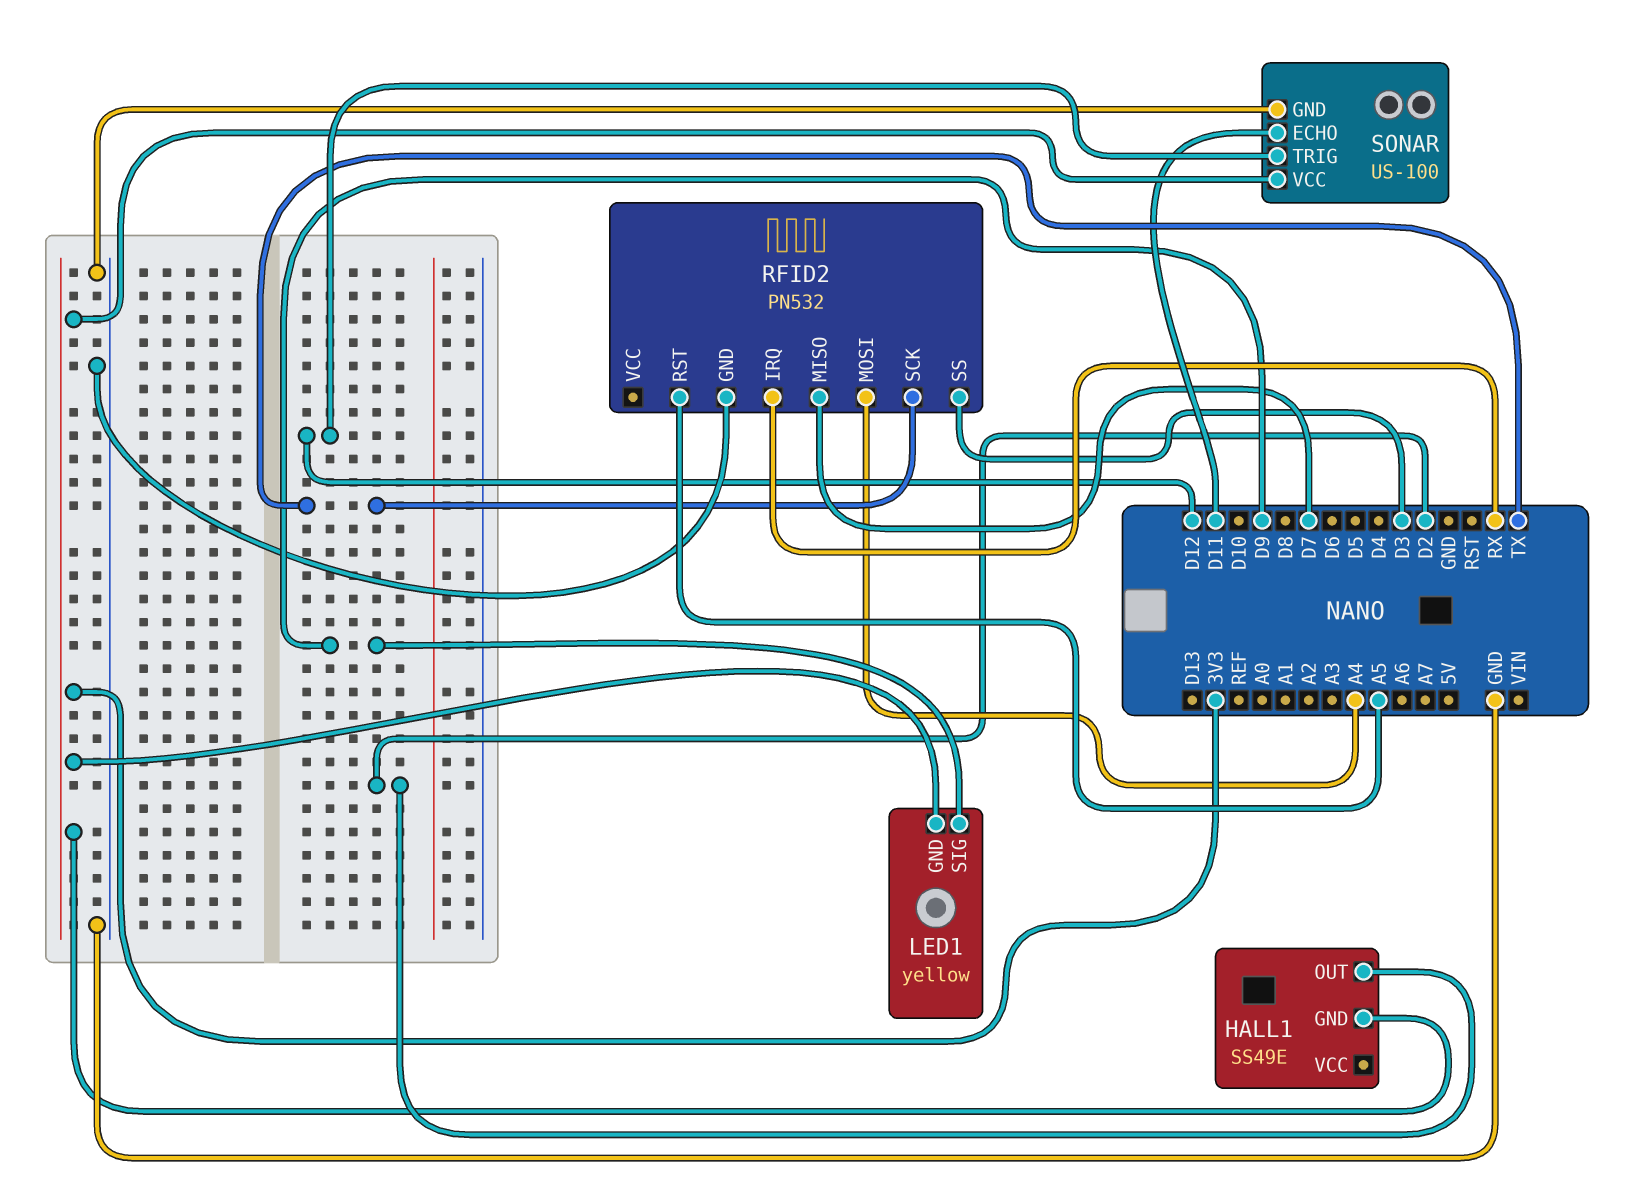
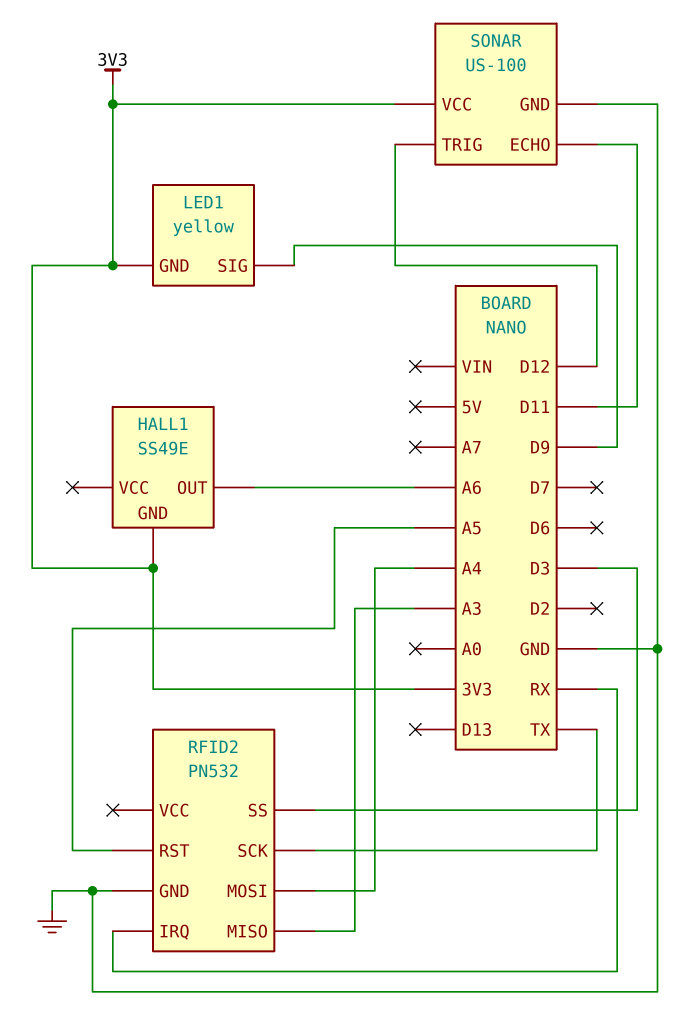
HALL1 pin OUT: D2 -> A6
RFID2 pin MISO: D7 -> A3

